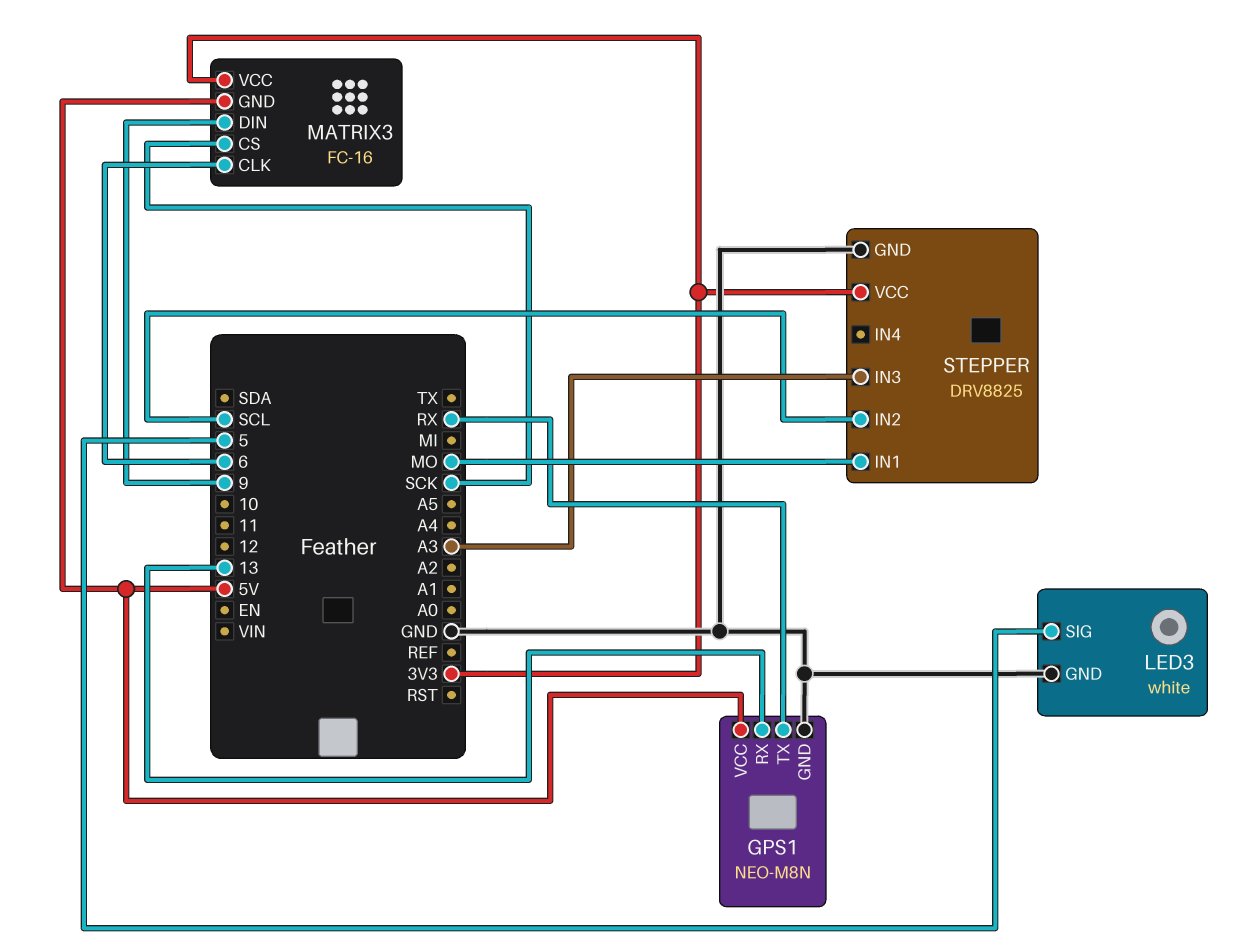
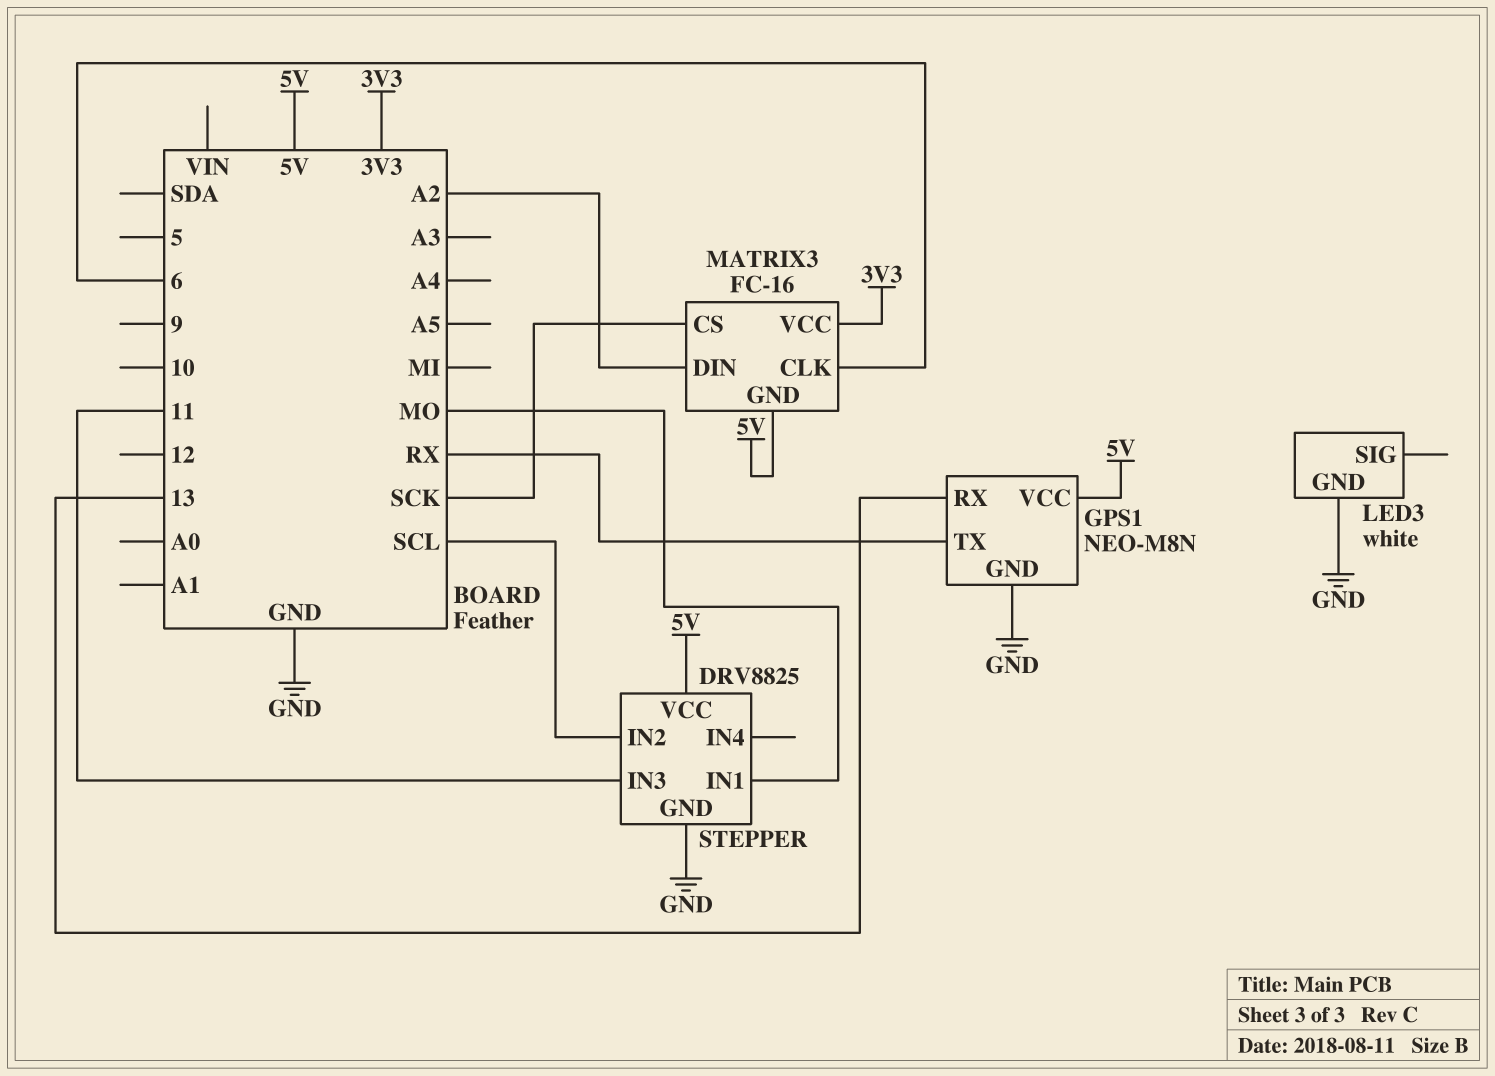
LED3 pin SIG: 5 -> none
MATRIX3 pin DIN: 9 -> A2
STEPPER pin IN3: A3 -> 11
STEPPER pin VCC: 3V3 -> 5V

